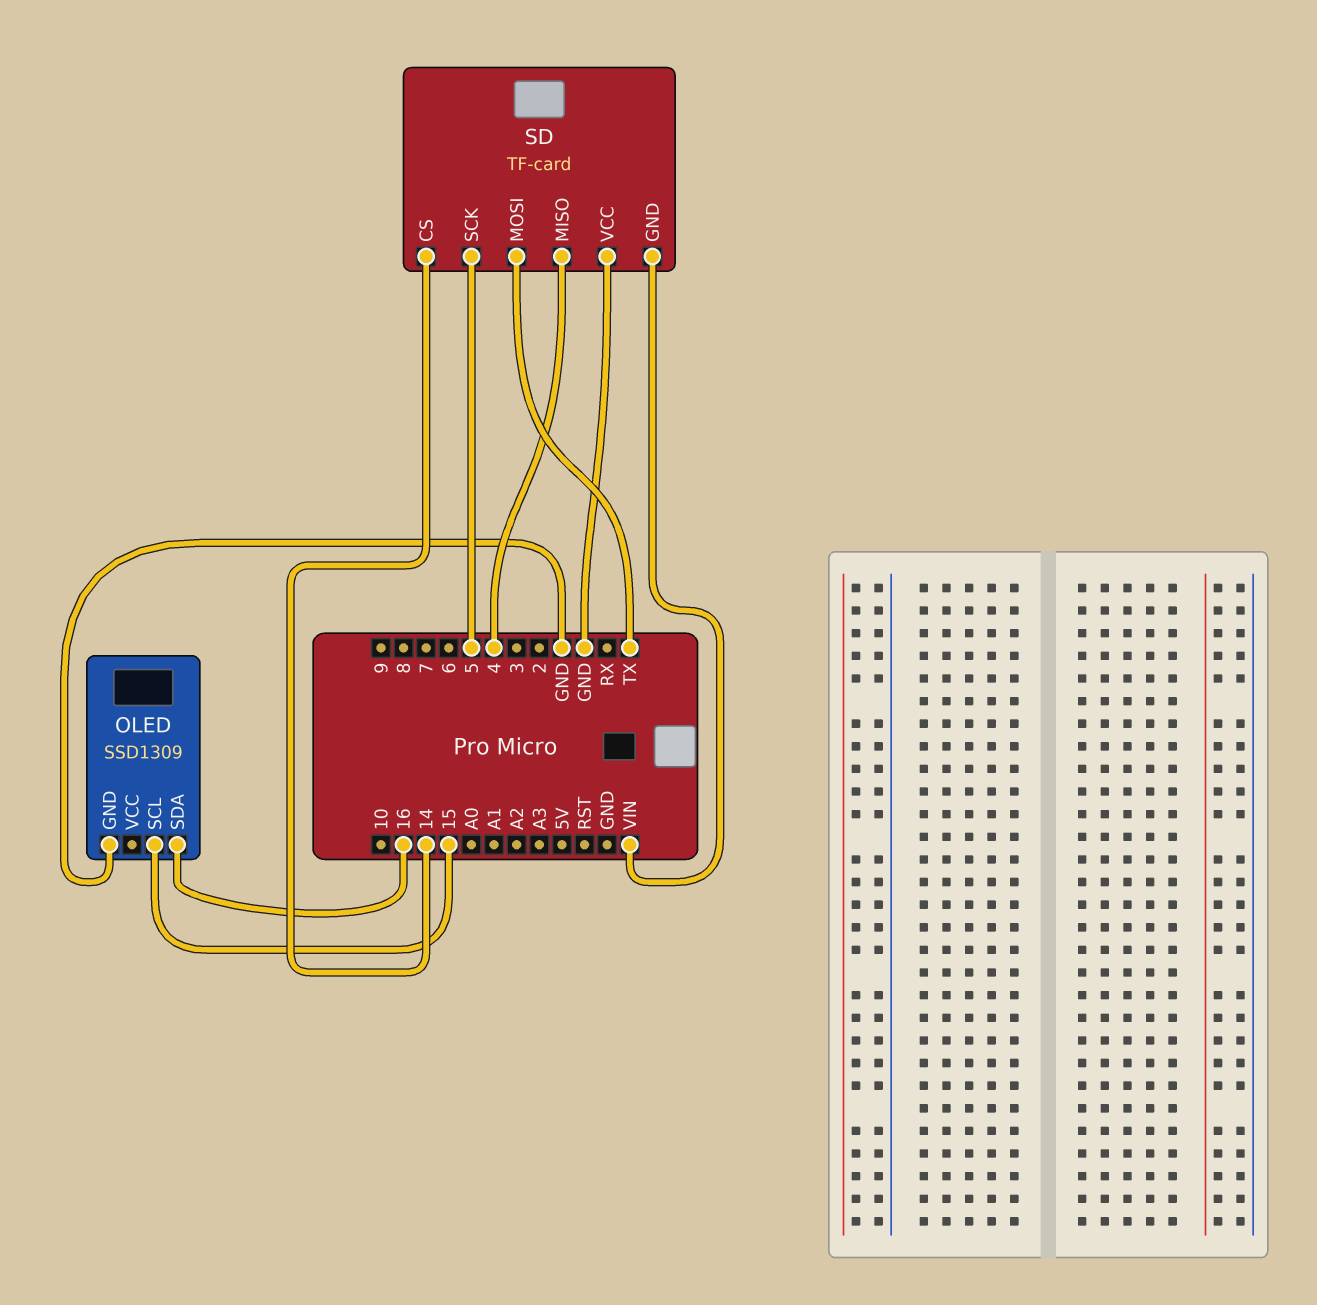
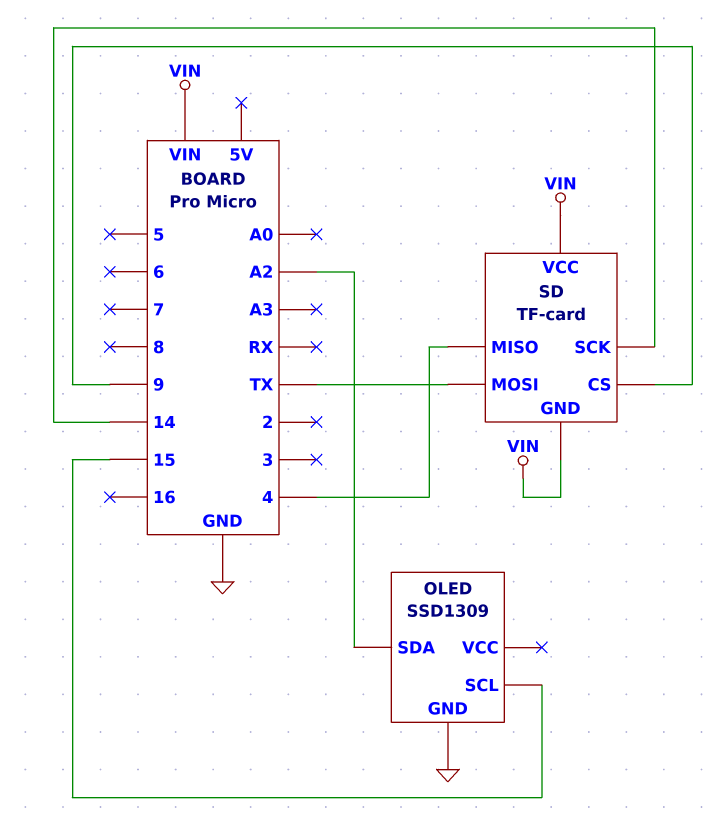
OLED pin SDA: 16 -> A2
SD pin CS: 14 -> 9
SD pin SCK: 5 -> 14
SD pin VCC: GND -> VIN

